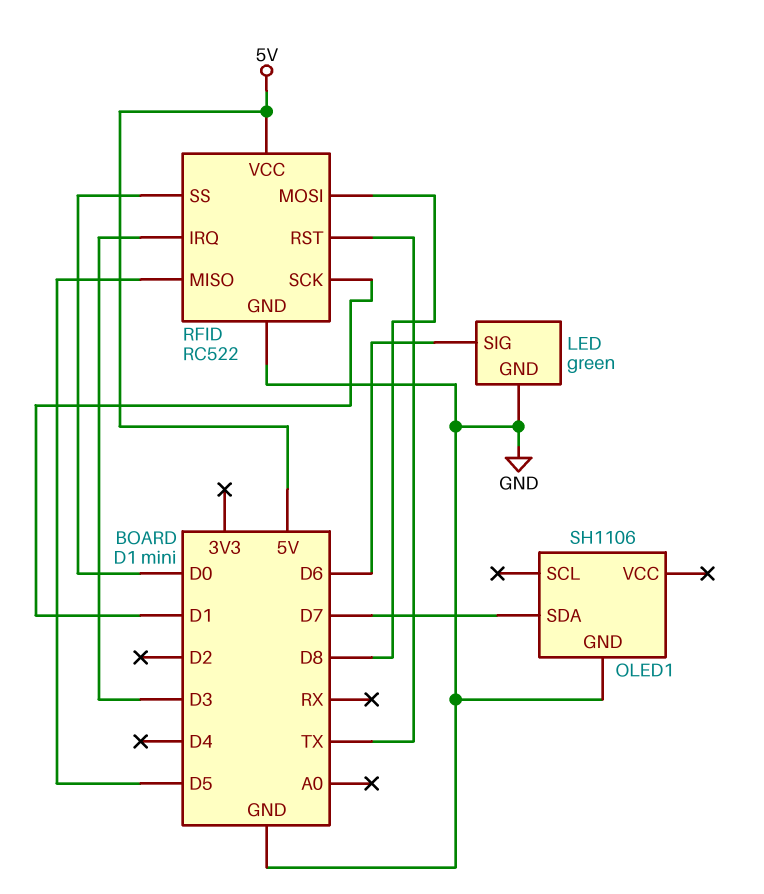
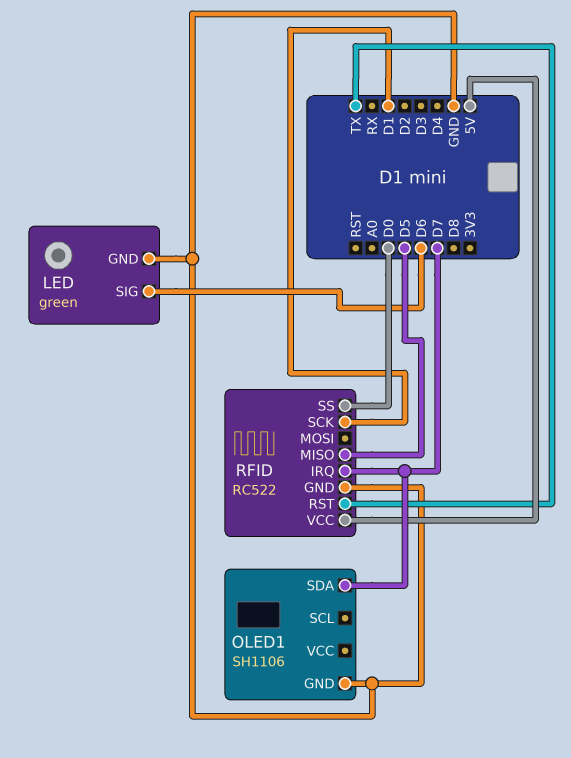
RFID pin IRQ: D3 -> D7
RFID pin MOSI: D8 -> none

